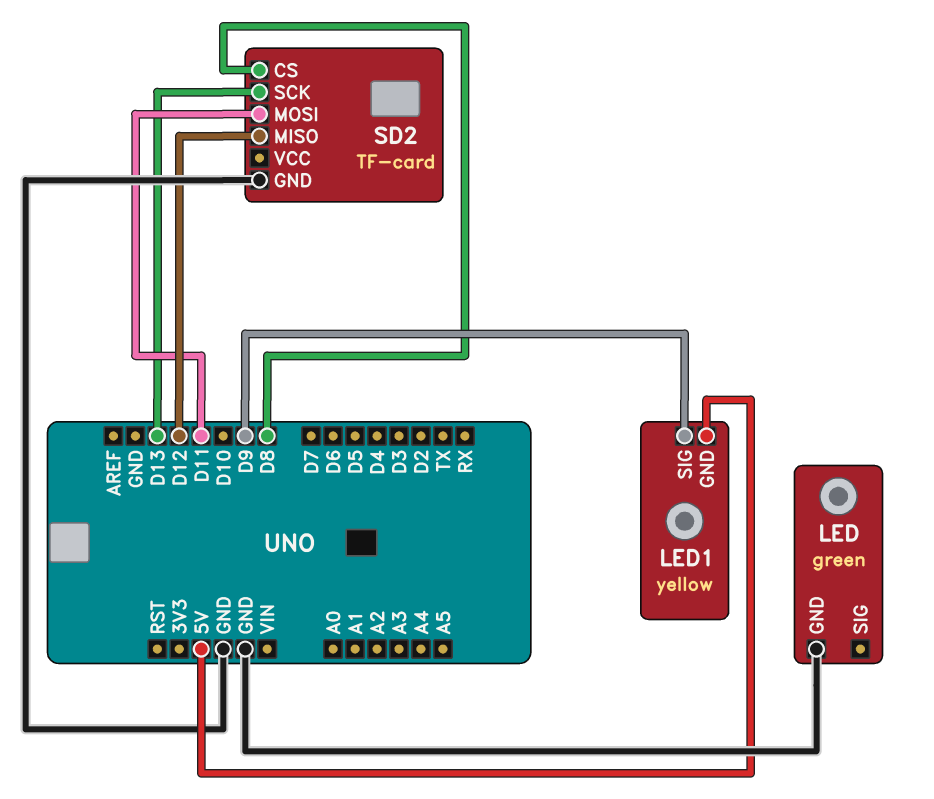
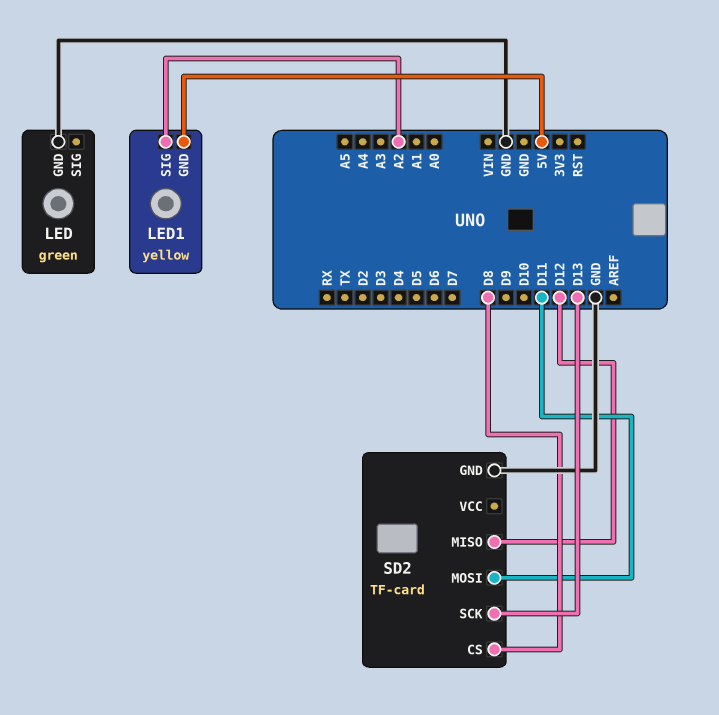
LED1 pin SIG: D9 -> A2

